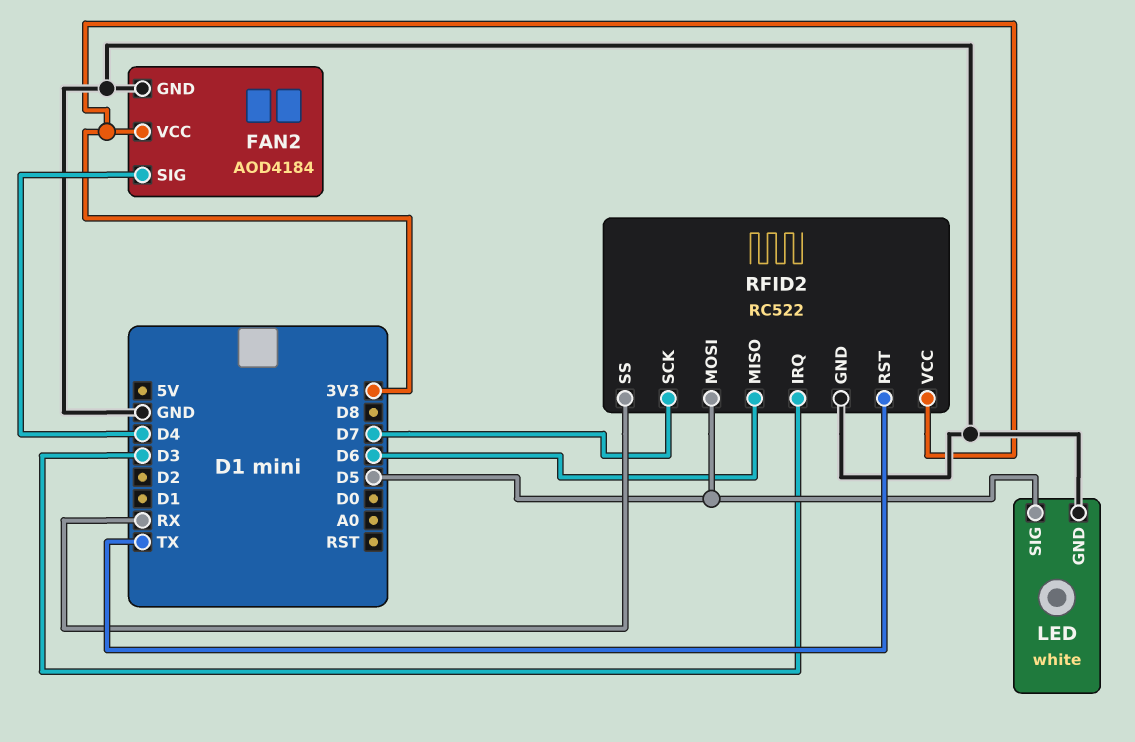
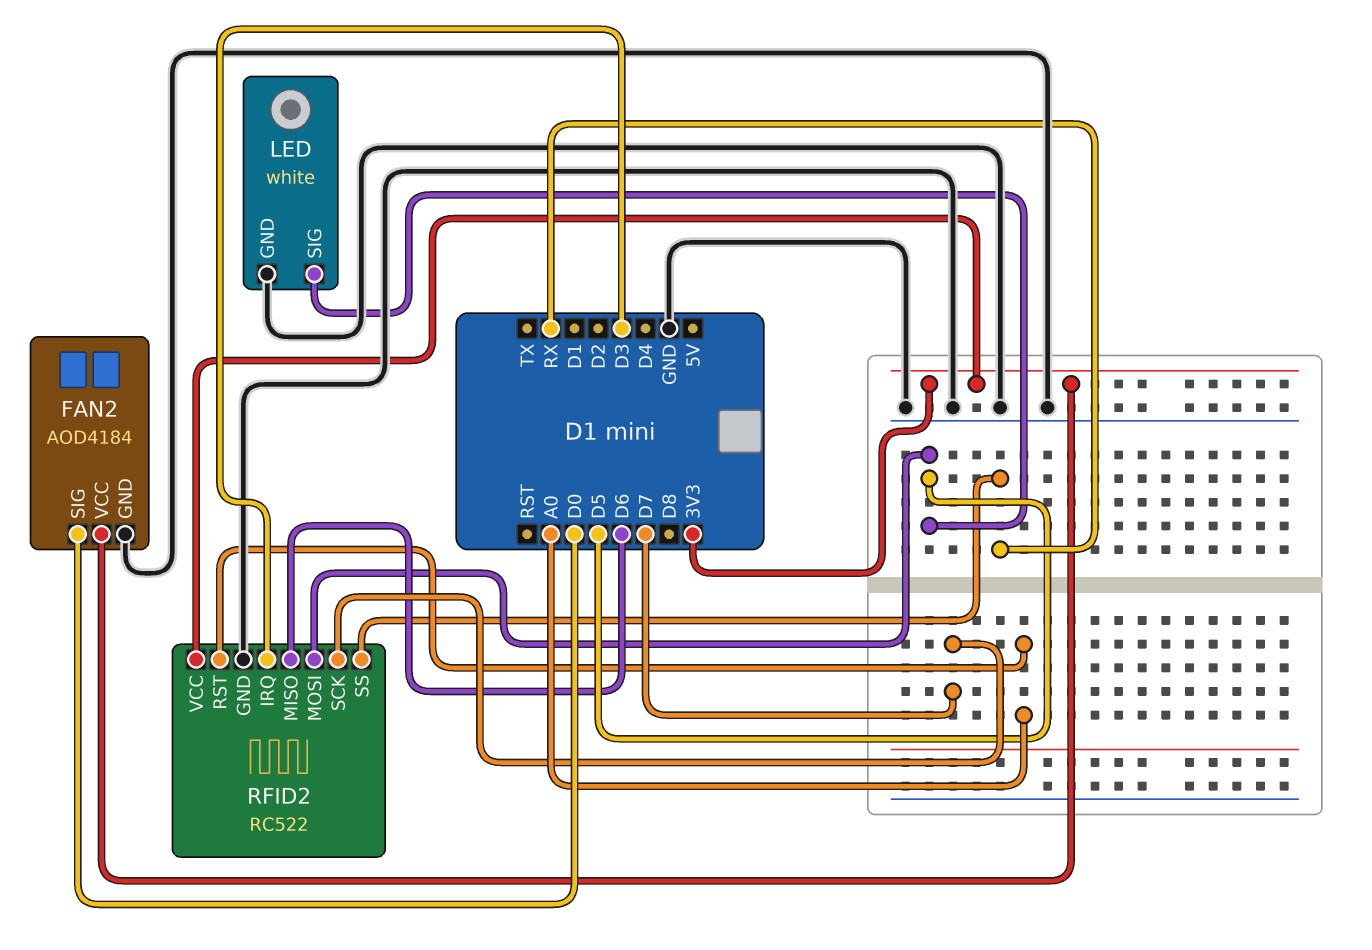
FAN2 pin SIG: D4 -> D0
RFID2 pin RST: TX -> A0

